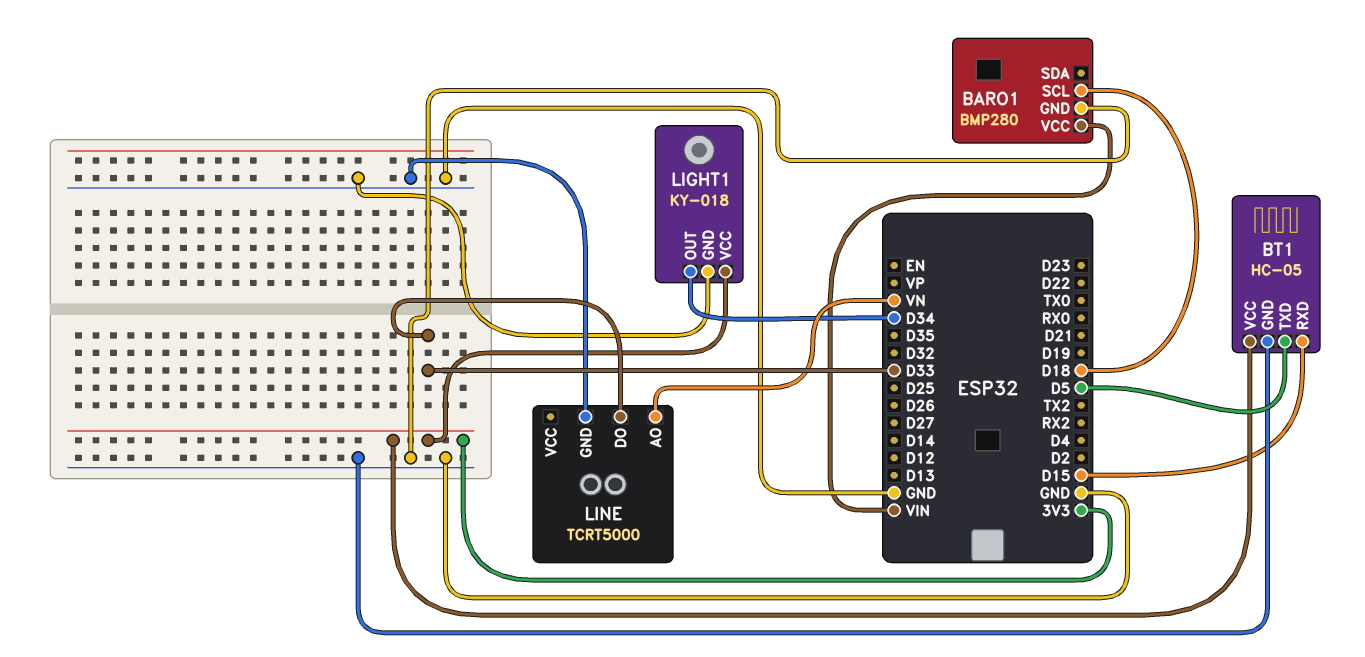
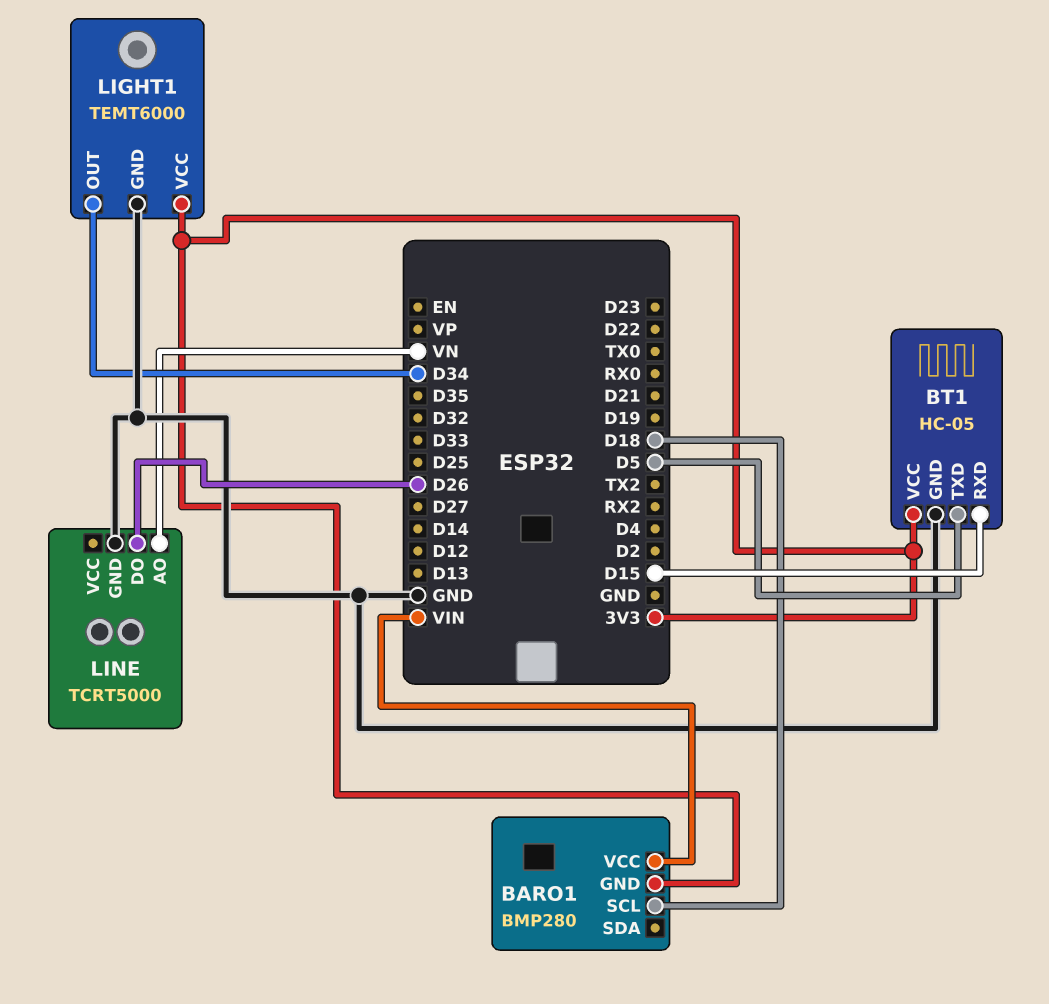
BARO1 pin GND: GND -> 3V3
LIGHT1: KY-018 -> TEMT6000
LINE pin DO: D33 -> D26

